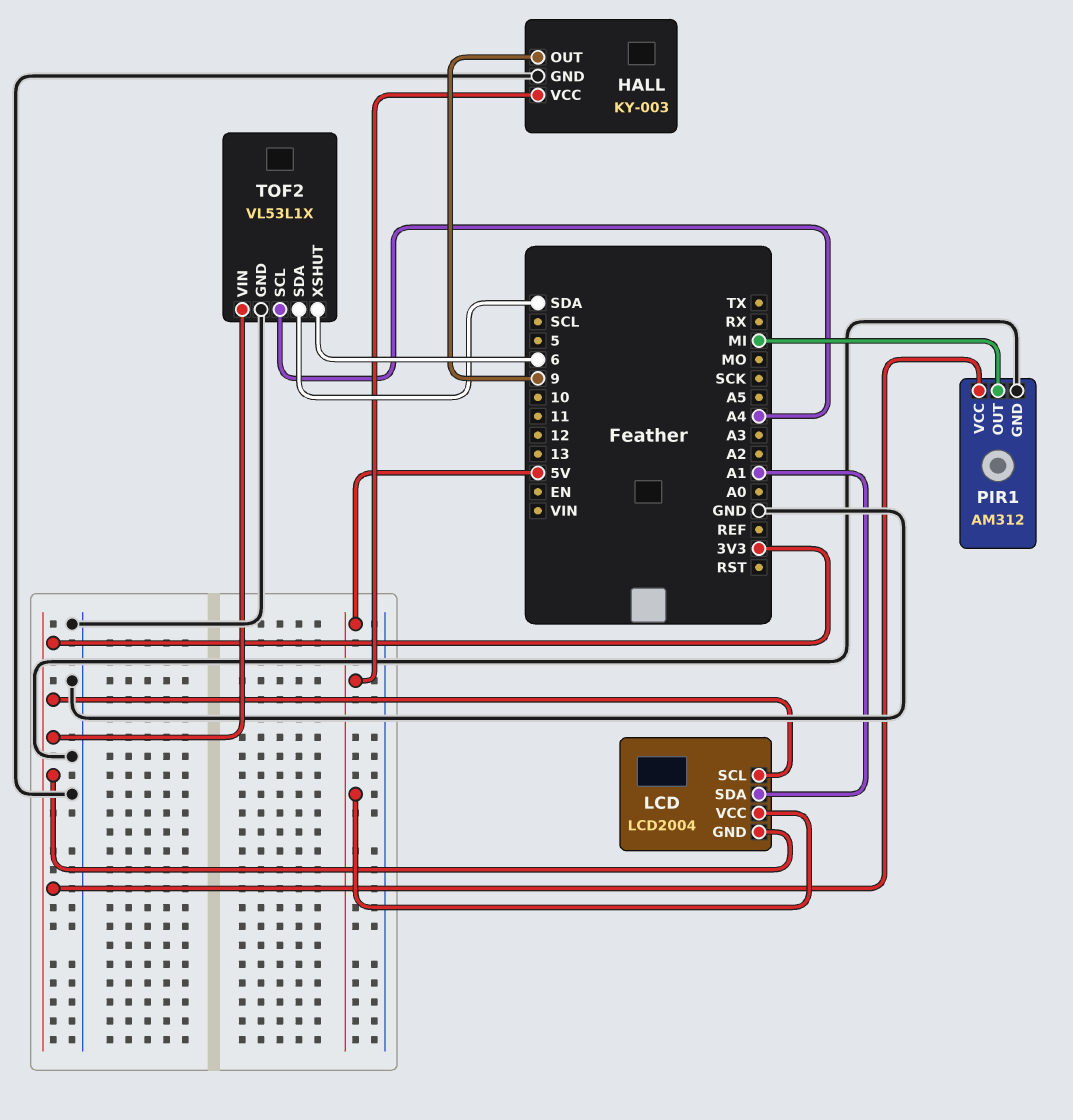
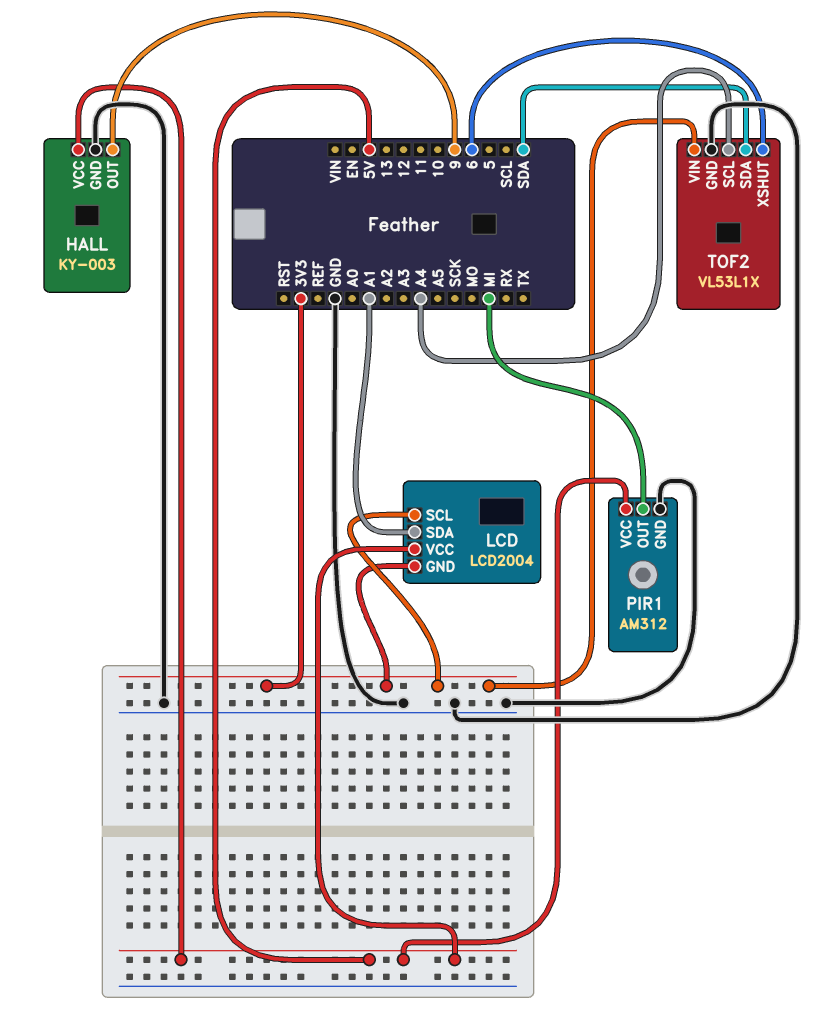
PIR1 pin VCC: 3V3 -> 5V

